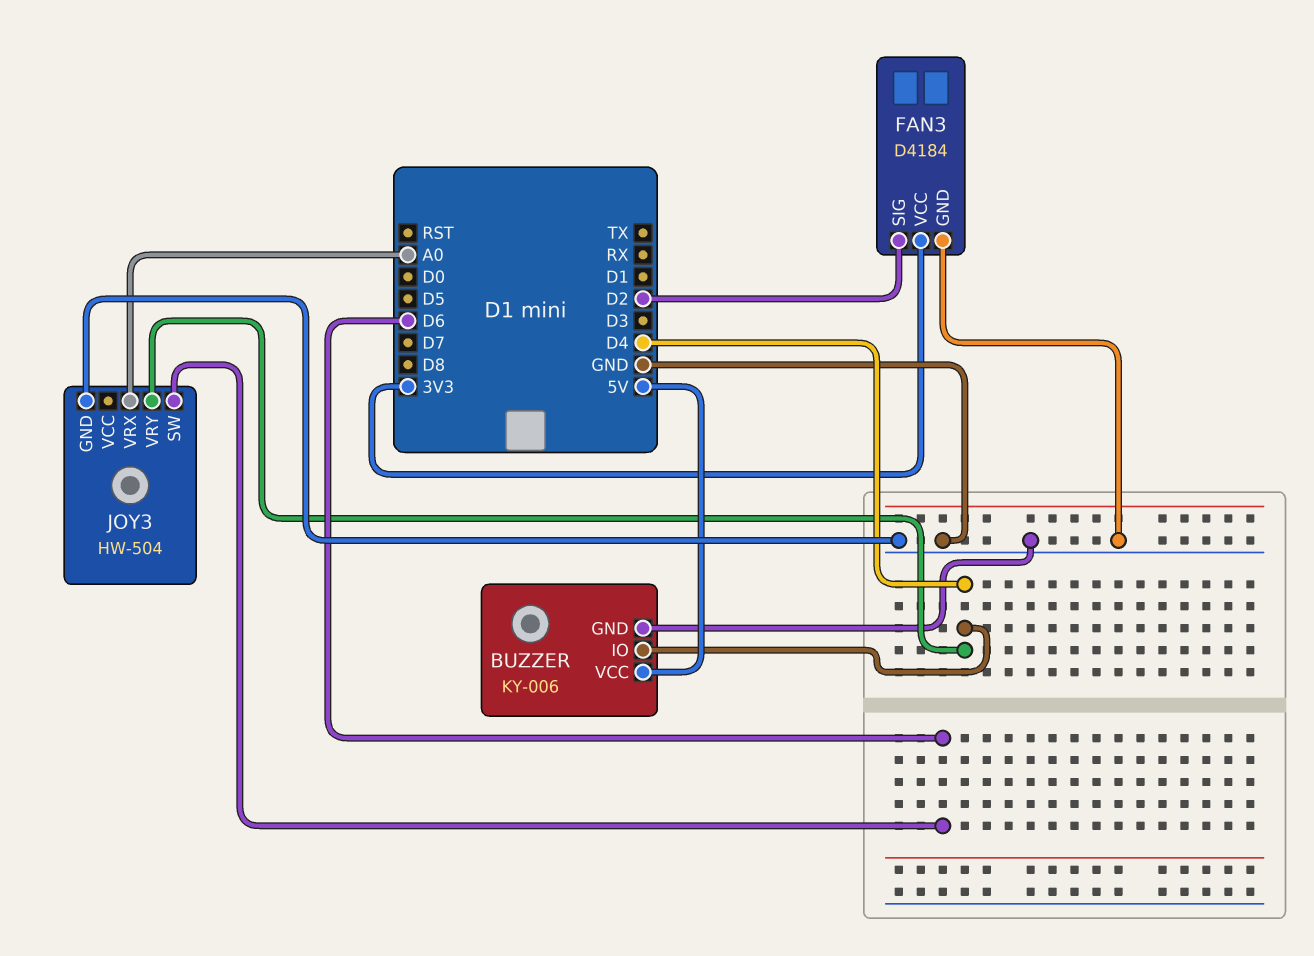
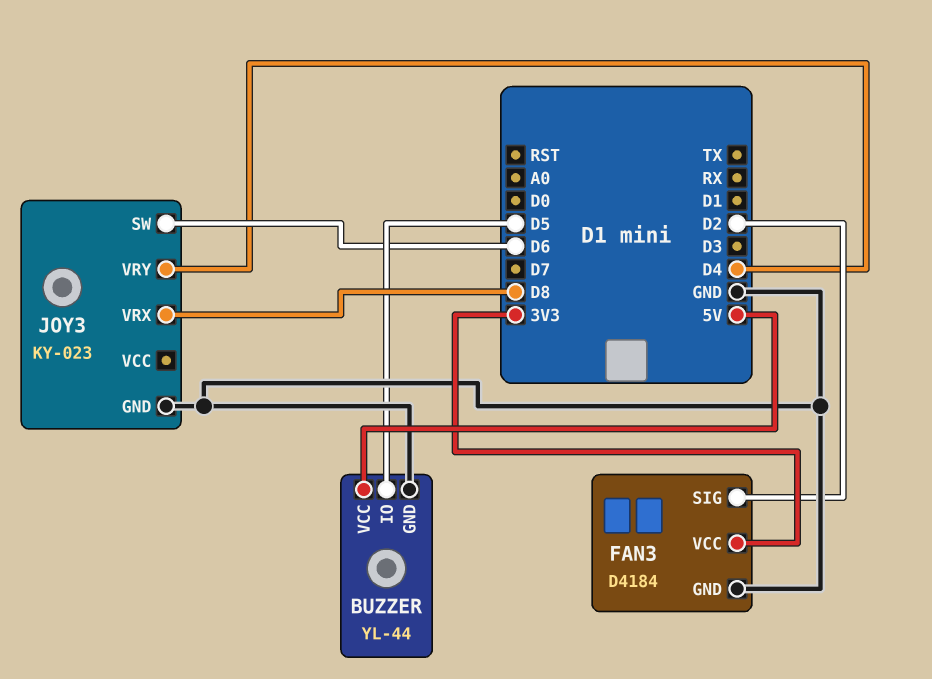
BUZZER: KY-006 -> YL-44
BUZZER pin IO: D4 -> D5
JOY3: HW-504 -> KY-023
JOY3 pin VRX: A0 -> D8

